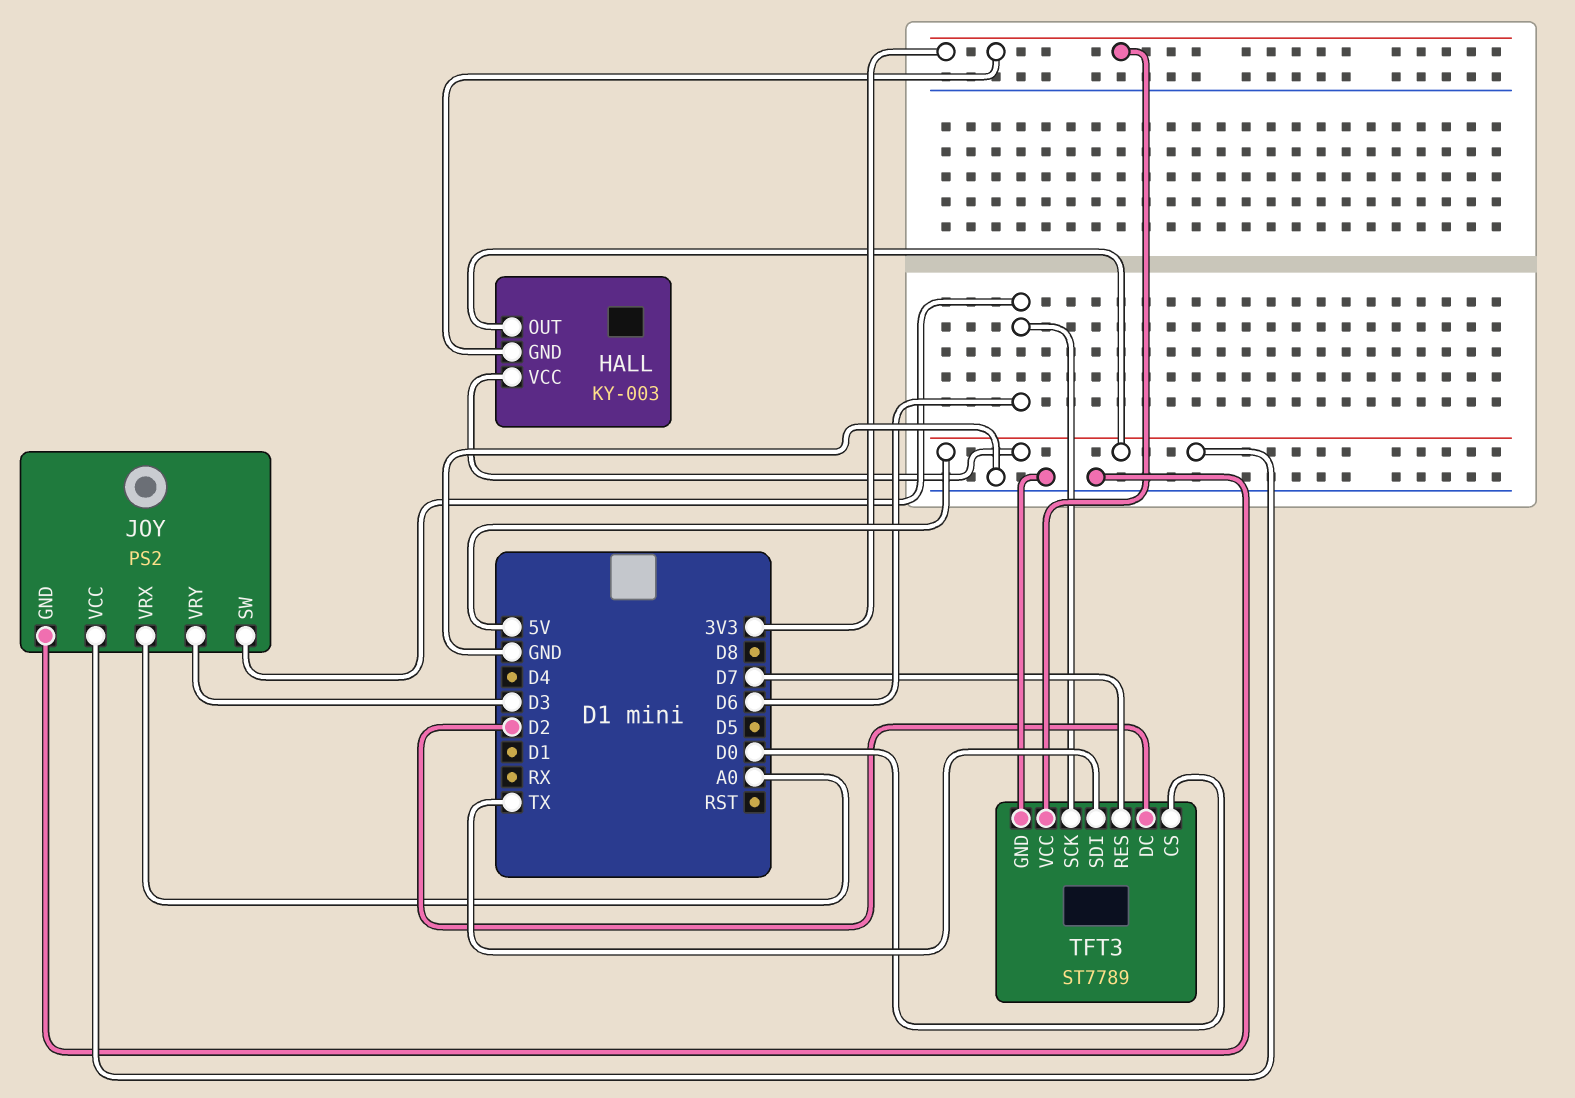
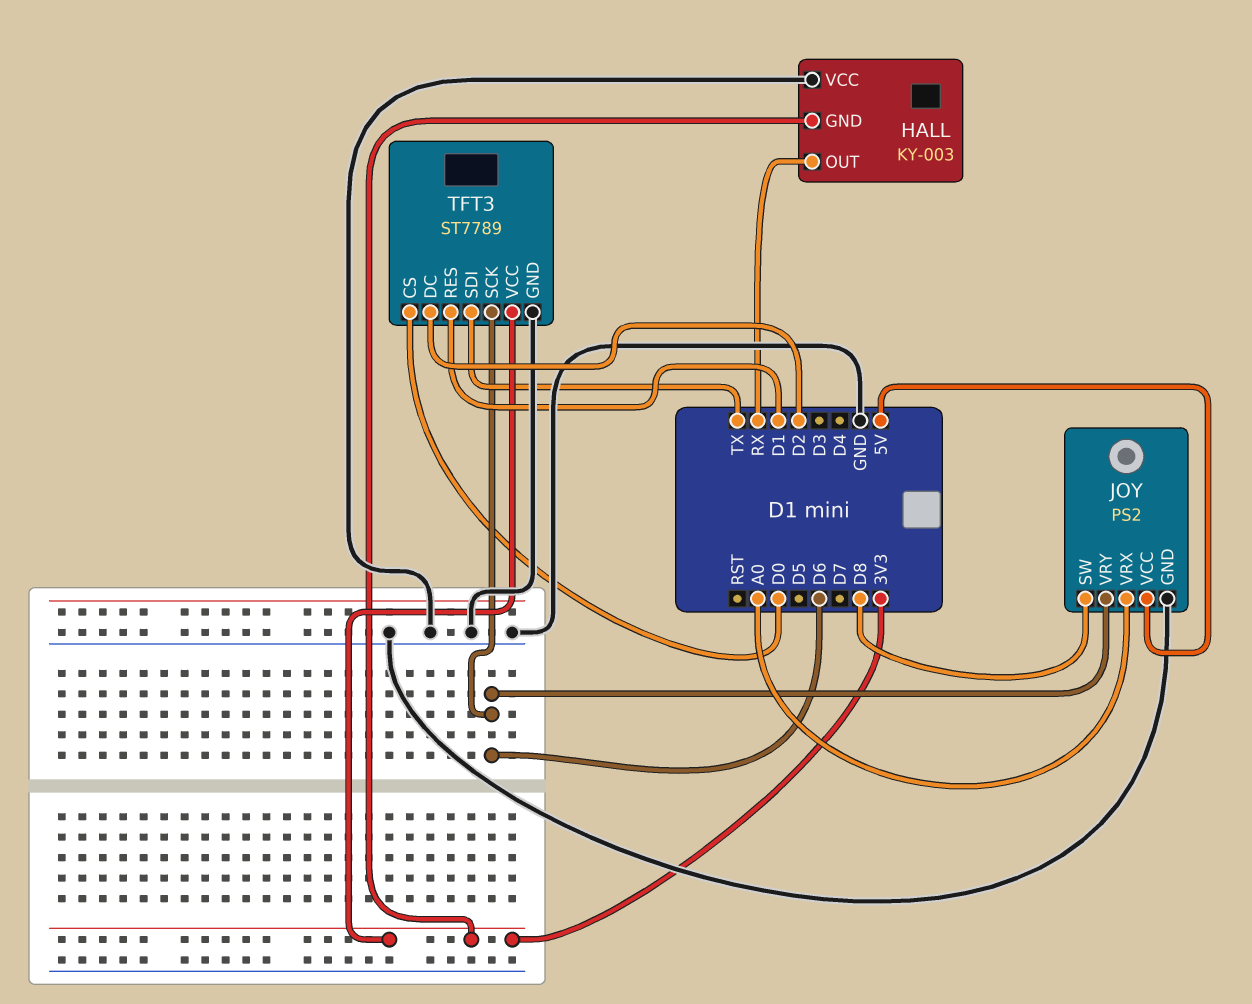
HALL pin OUT: 5V -> RX
HALL pin VCC: 5V -> GND
JOY pin SW: D6 -> D8
JOY pin VRY: D3 -> D6
TFT3 pin RES: D7 -> D1

